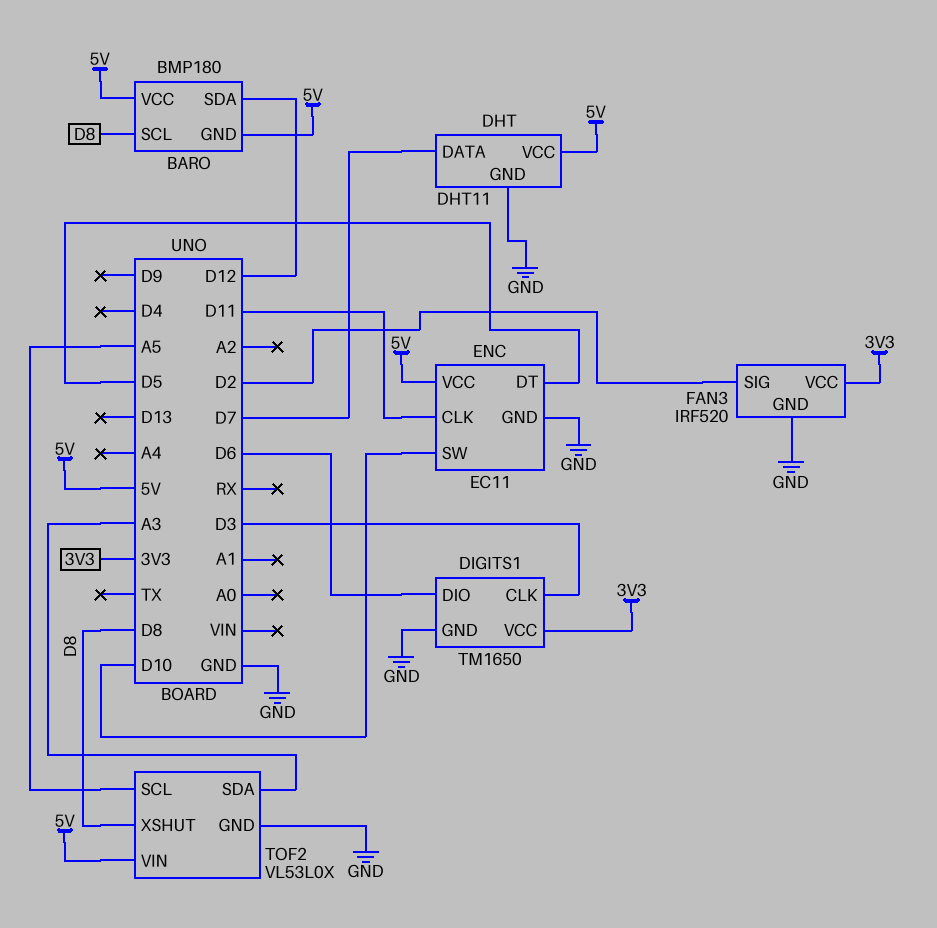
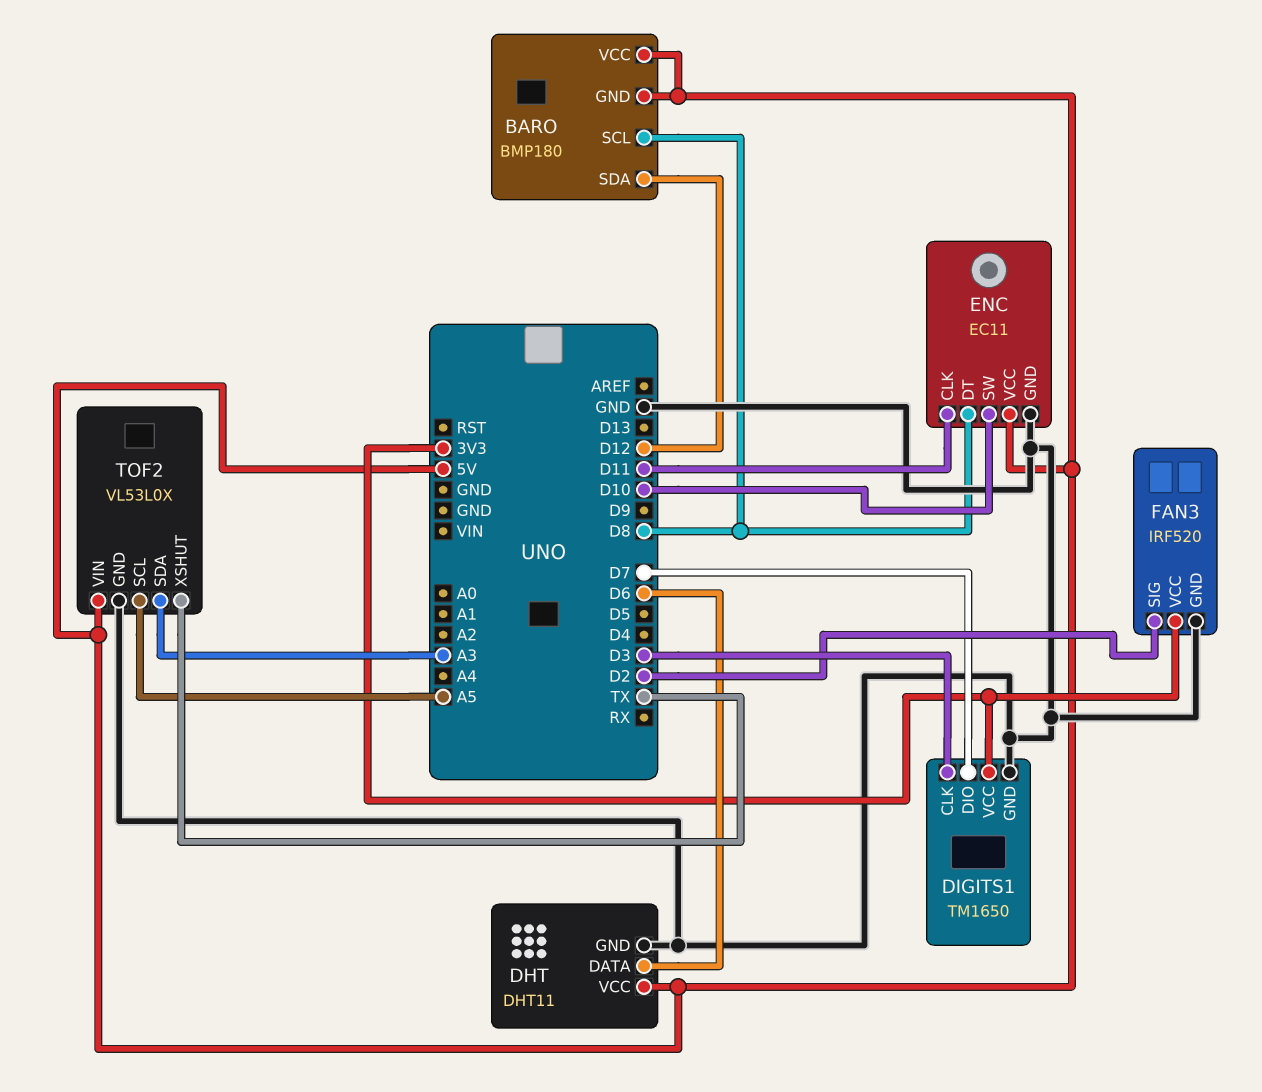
DHT pin DATA: D7 -> D6
DIGITS1 pin DIO: D6 -> D7
ENC pin DT: D5 -> D8
TOF2 pin XSHUT: D8 -> TX

